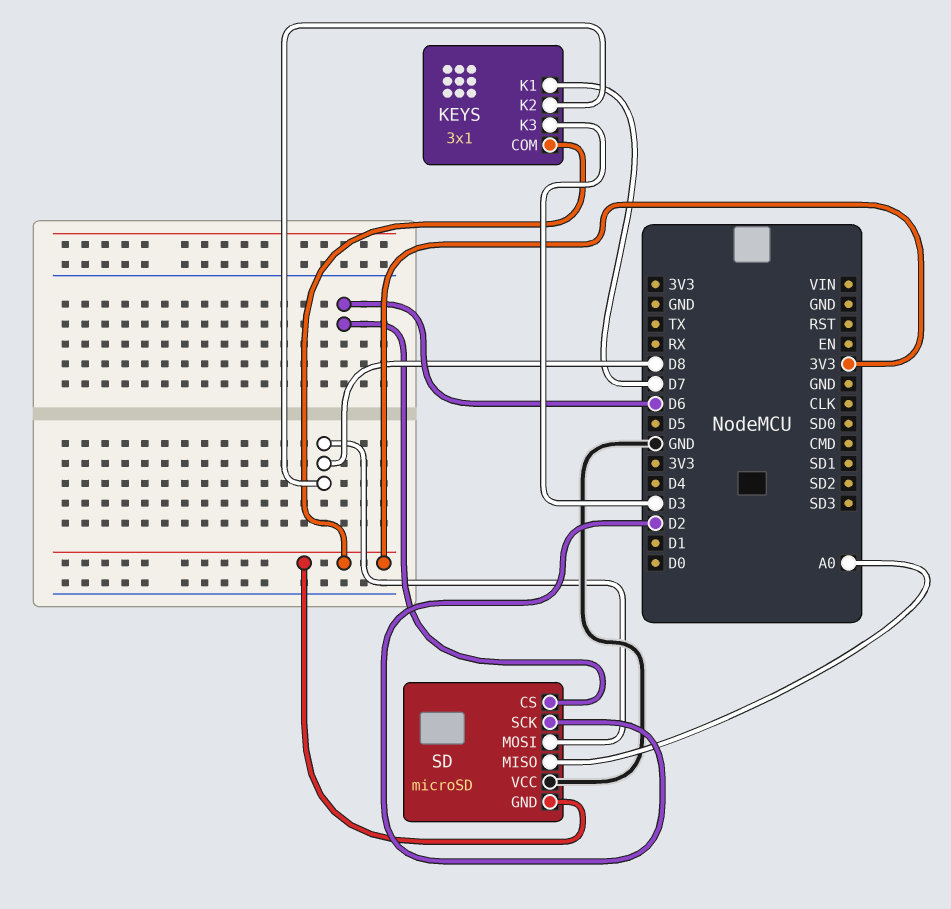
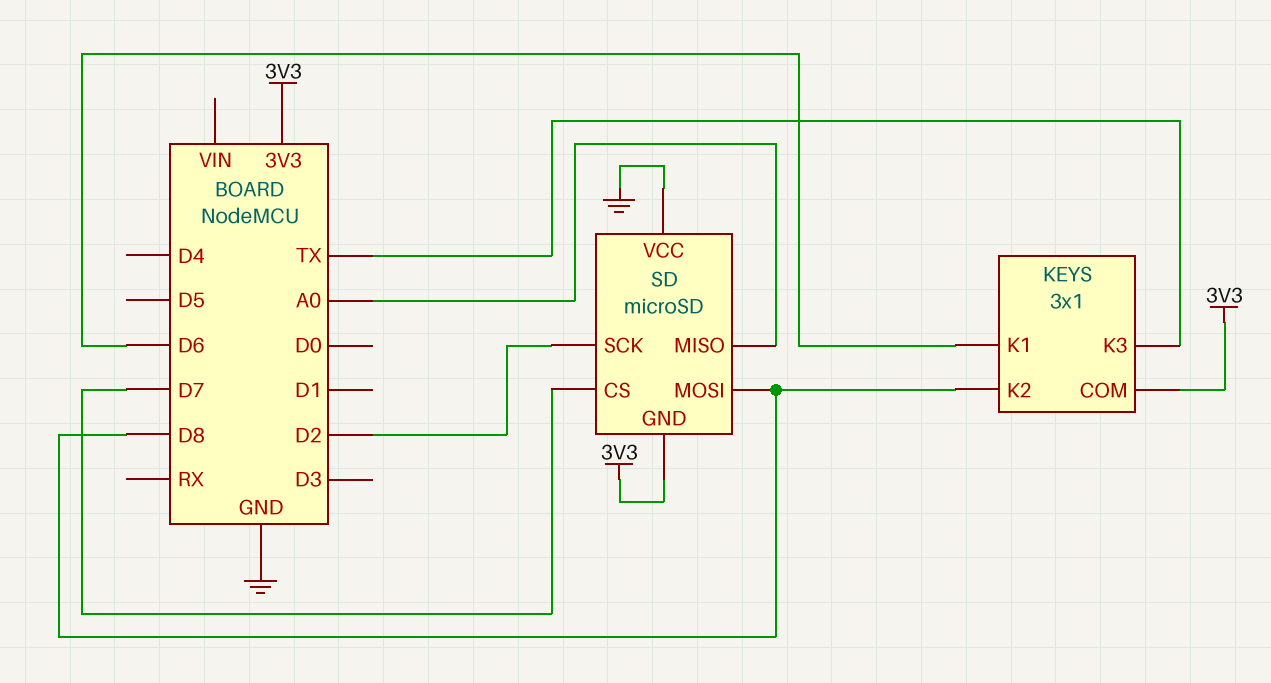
KEYS pin K1: D7 -> D6
KEYS pin K3: D3 -> TX
SD pin CS: D6 -> D7

